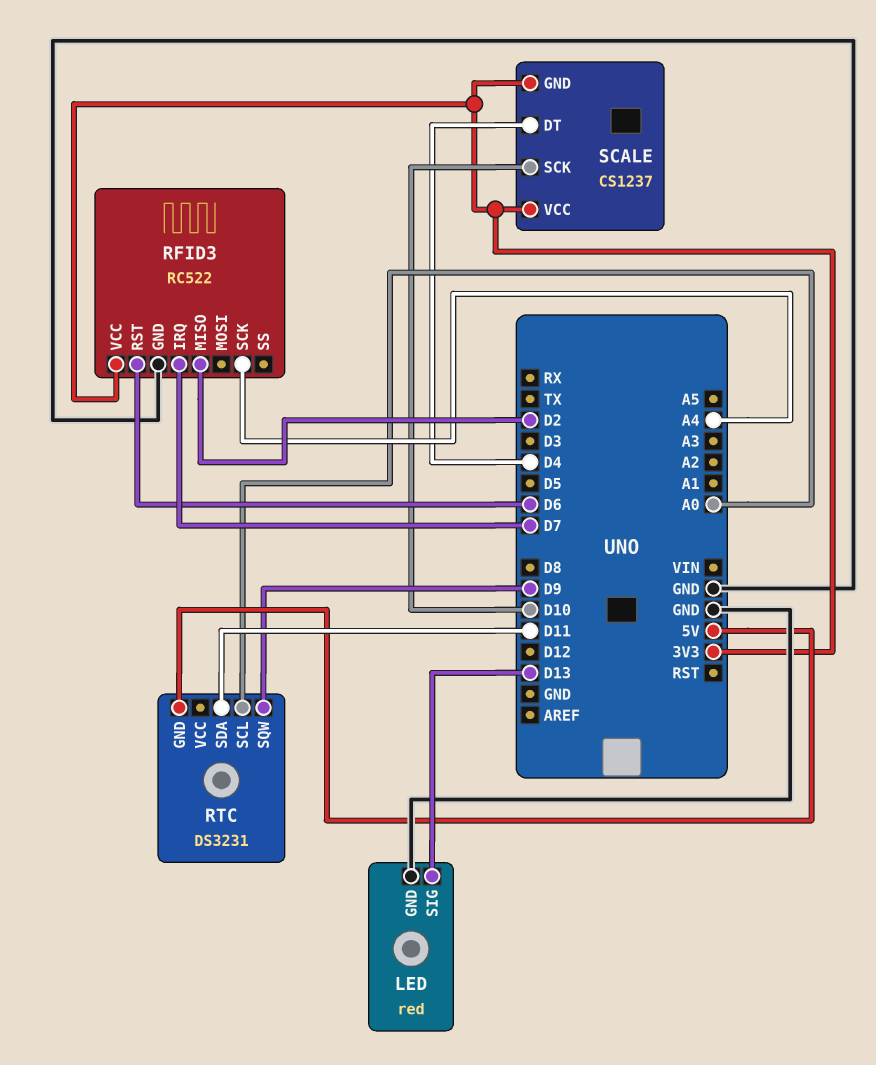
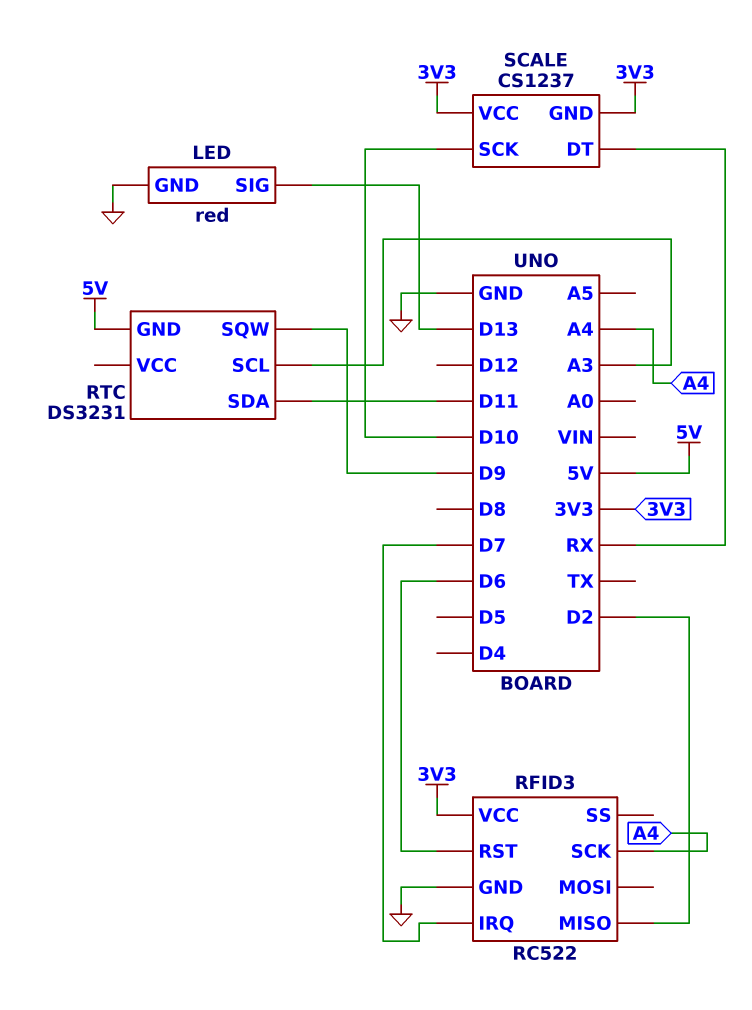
RTC pin SCL: A0 -> A3
SCALE pin DT: D4 -> RX

